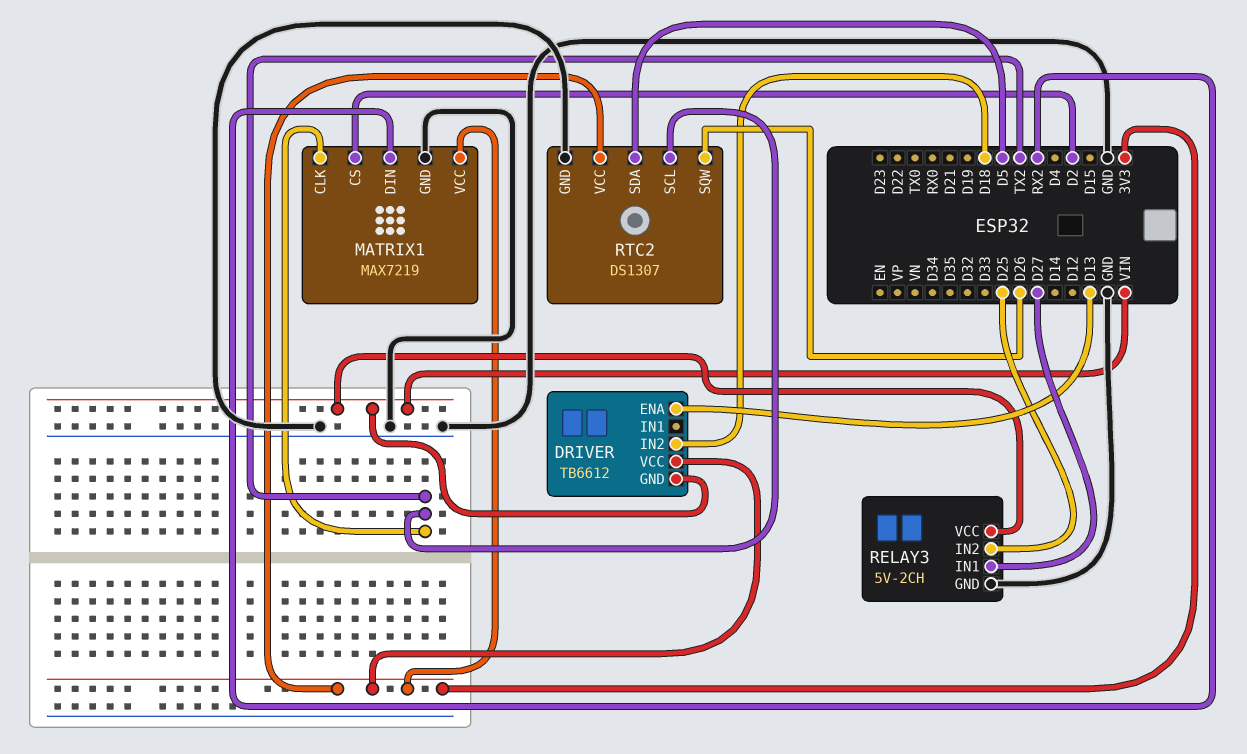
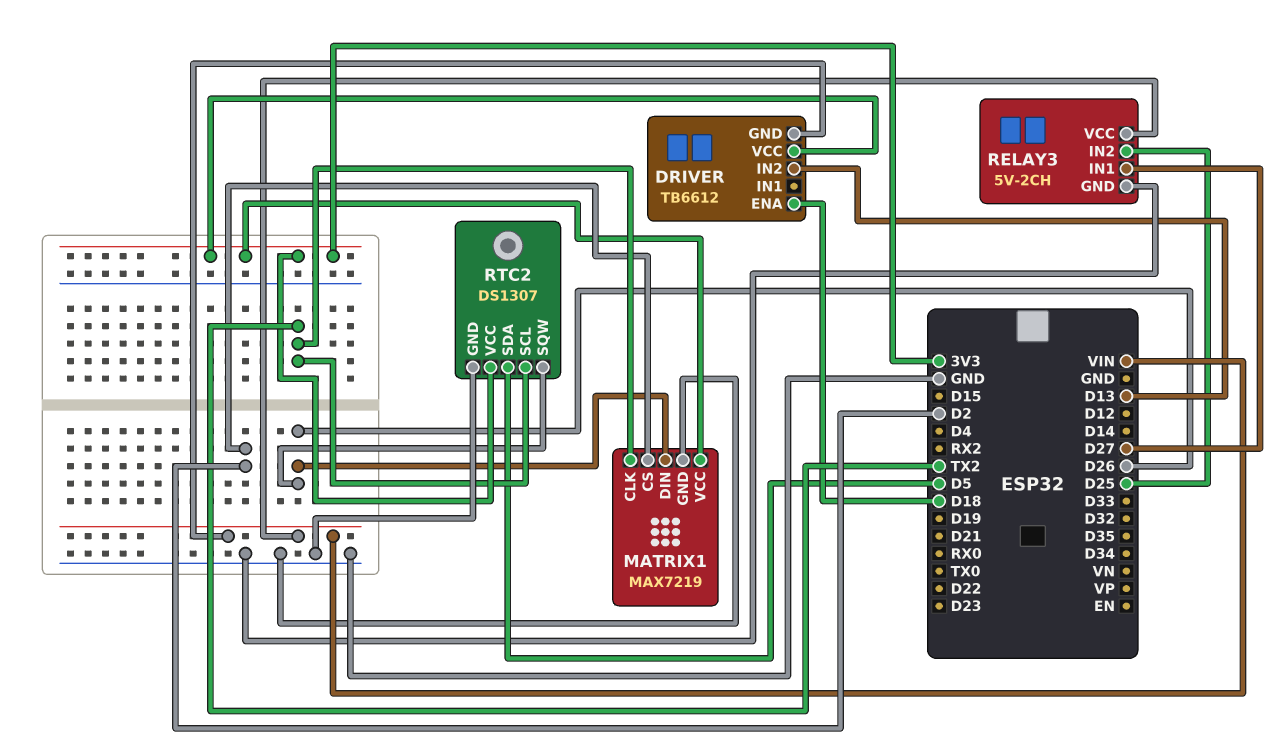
DRIVER pin ENA: D13 -> D18
DRIVER pin IN2: D18 -> D13
MATRIX1 pin DIN: RX2 -> D26

